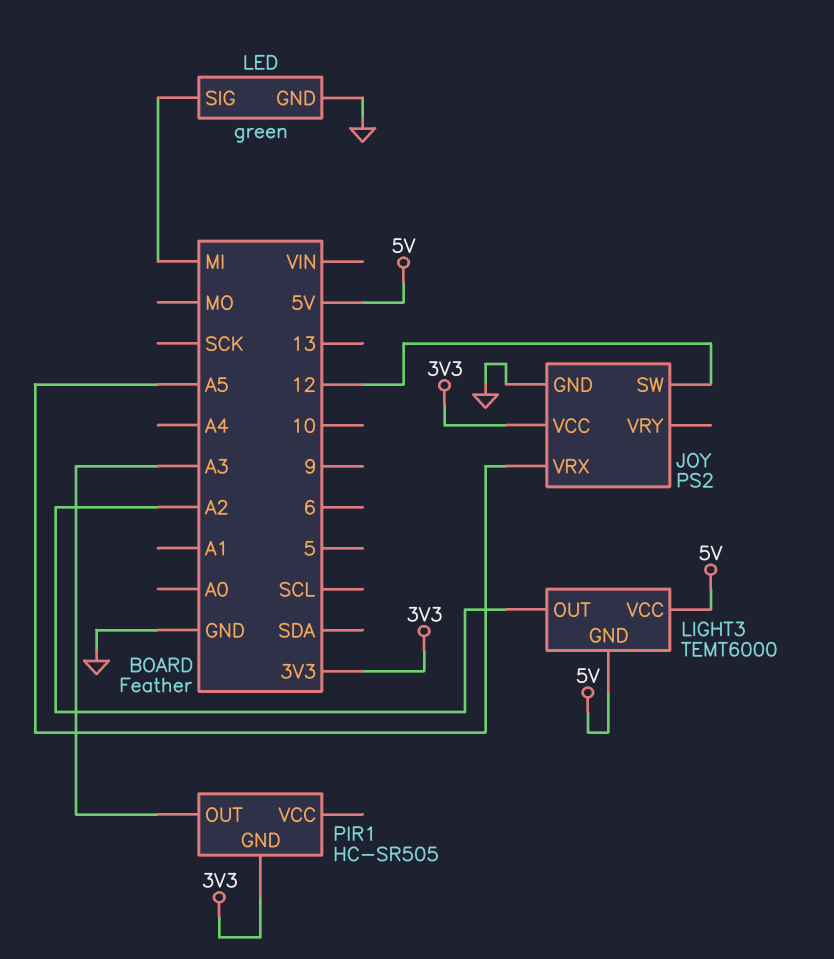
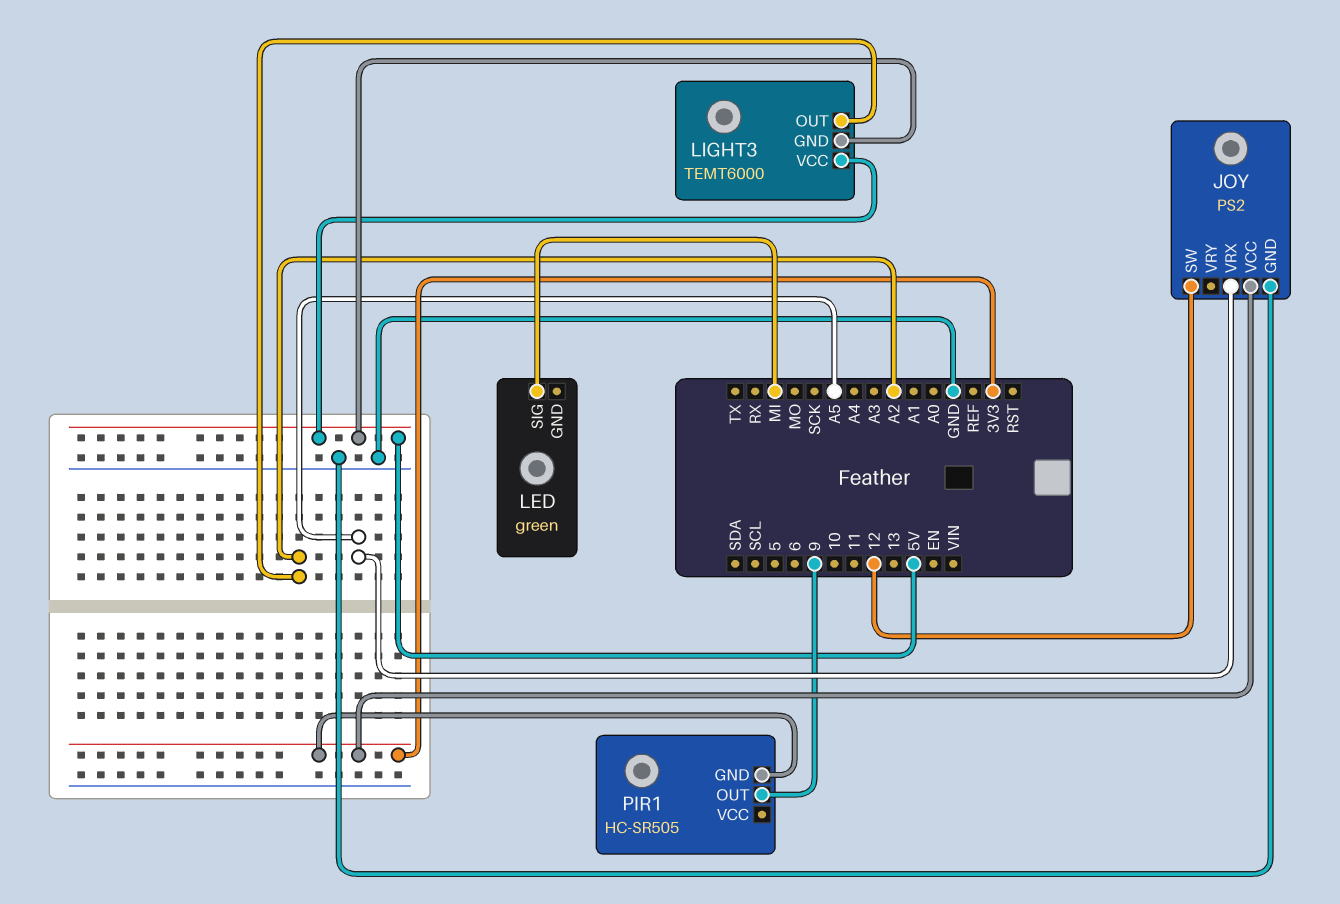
LED pin GND: GND -> none
PIR1 pin OUT: A3 -> 9

